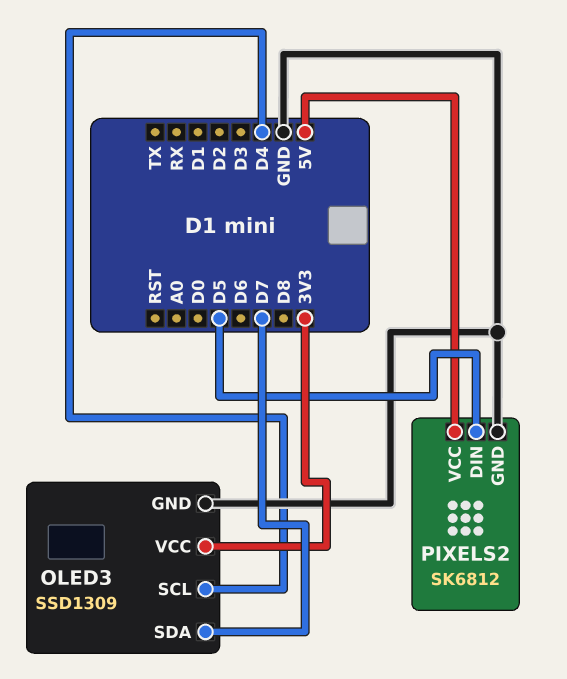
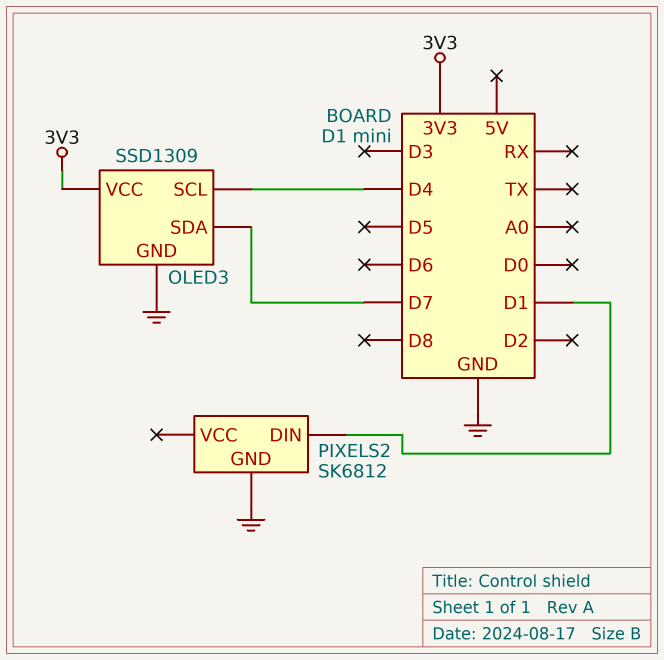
PIXELS2 pin DIN: D5 -> D1
PIXELS2 pin VCC: 5V -> none

